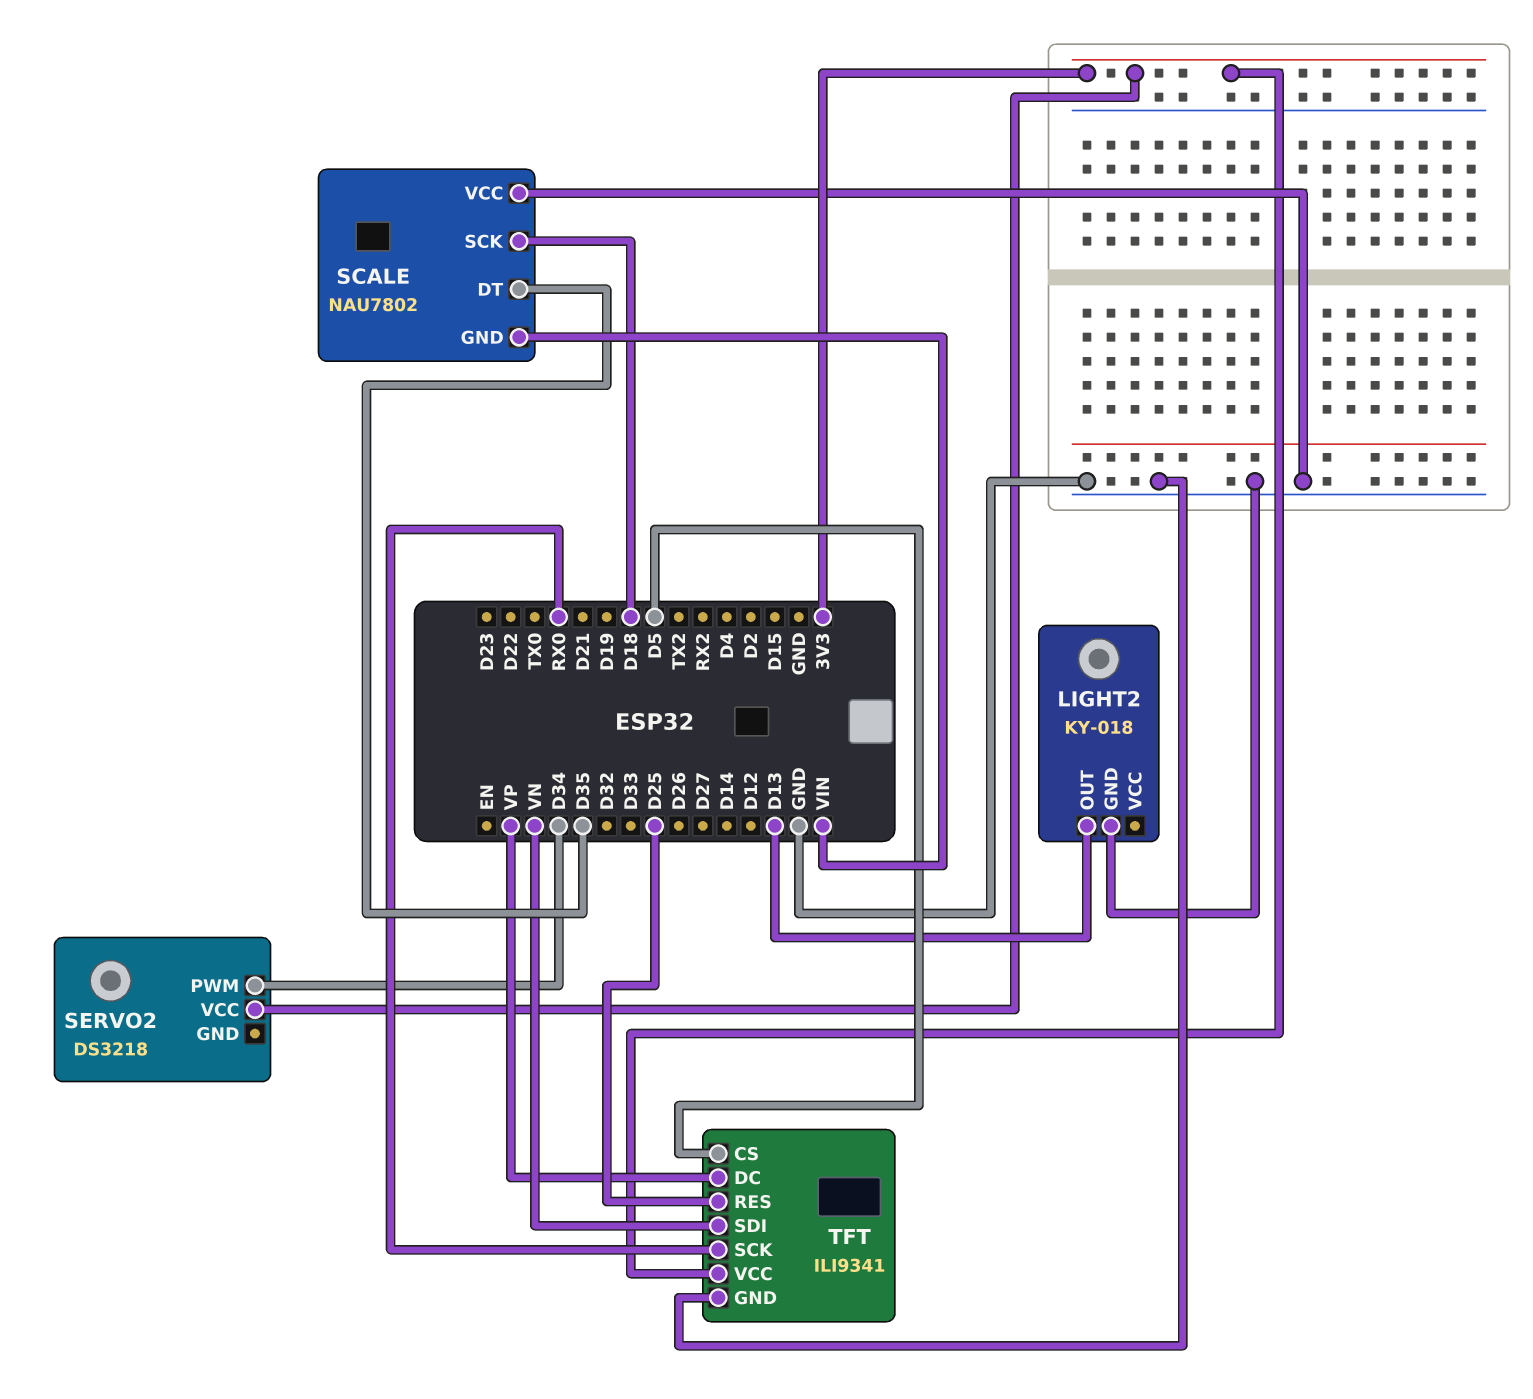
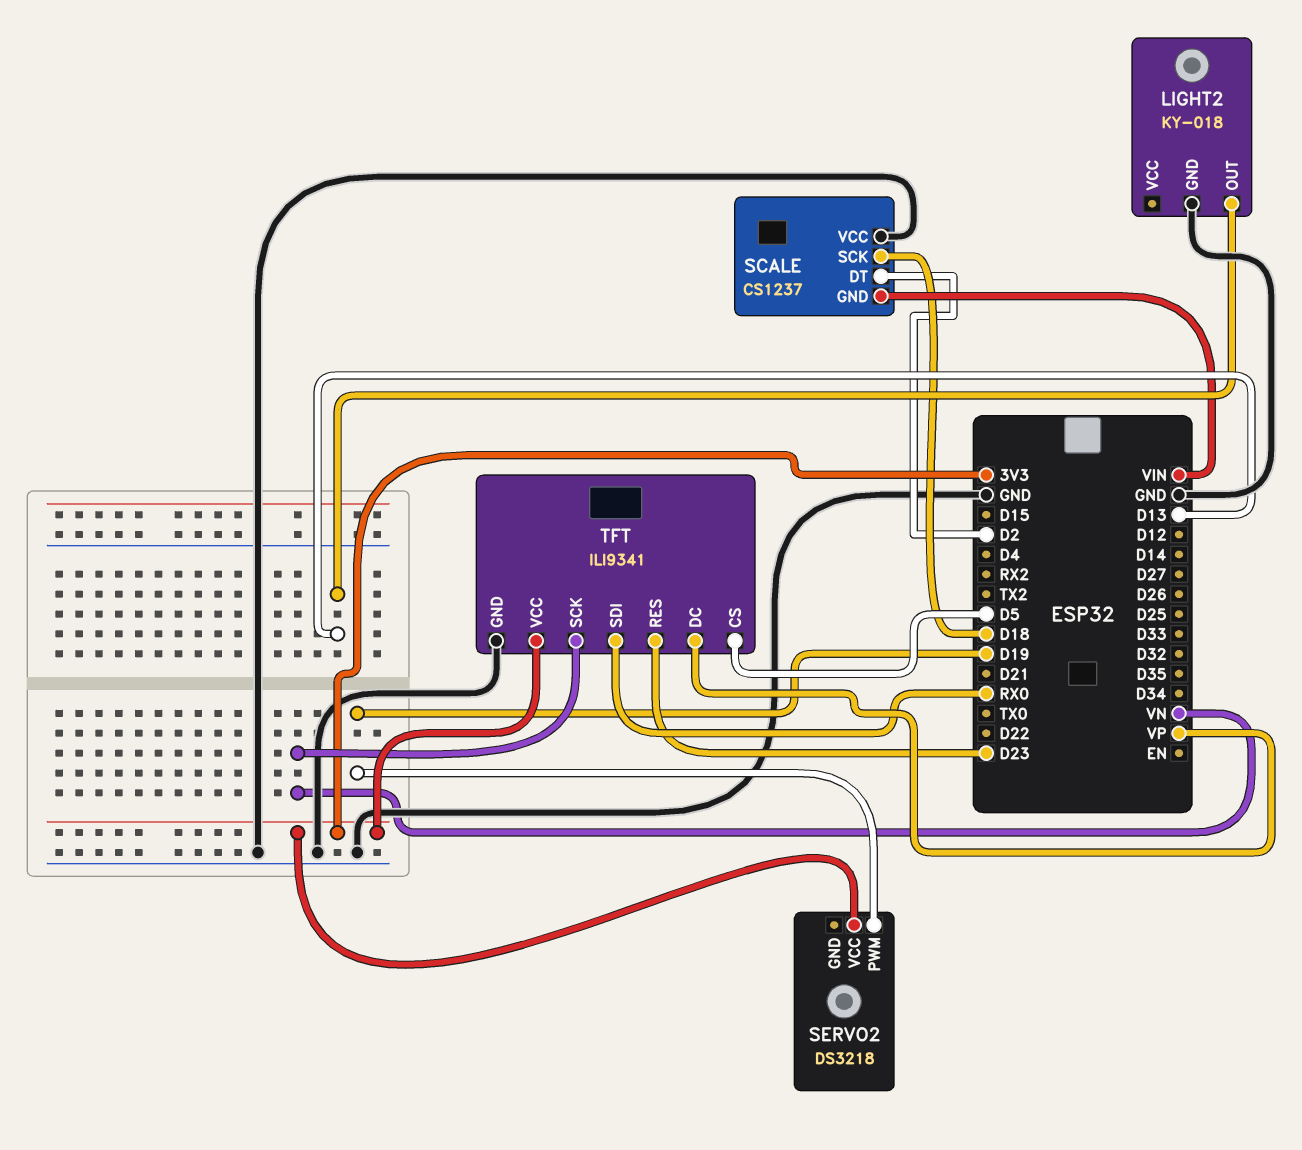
SCALE: NAU7802 -> CS1237
SCALE pin DT: D35 -> D2
SERVO2 pin PWM: D34 -> D19
TFT pin RES: D25 -> D23
TFT pin SCK: RX0 -> VN
TFT pin SDI: VN -> RX0

